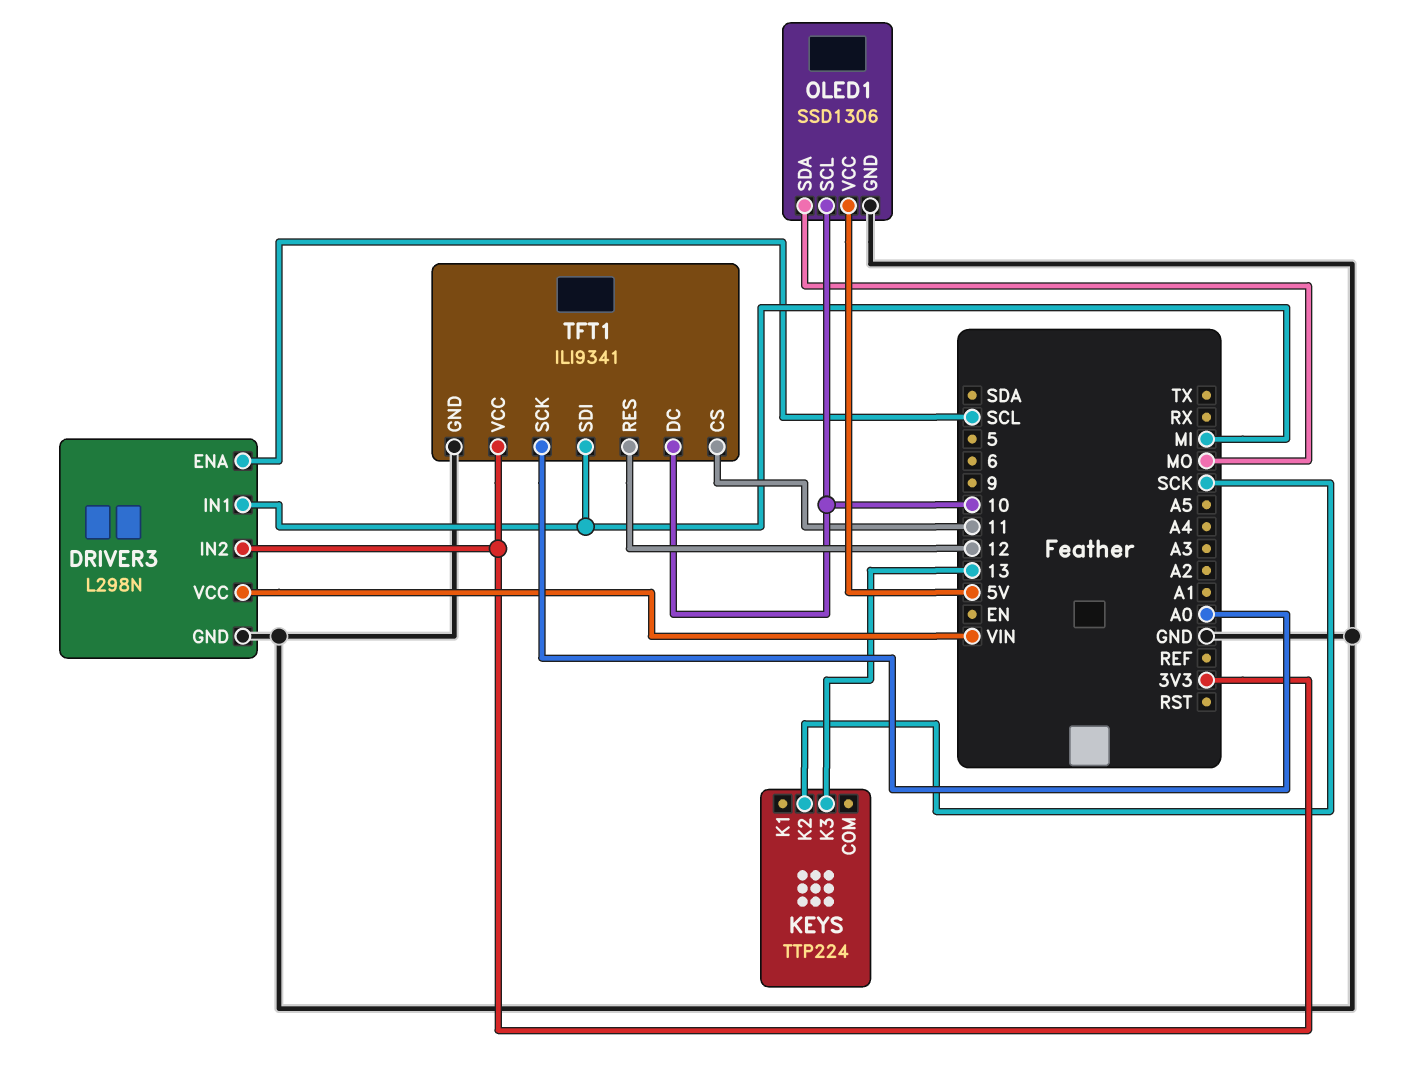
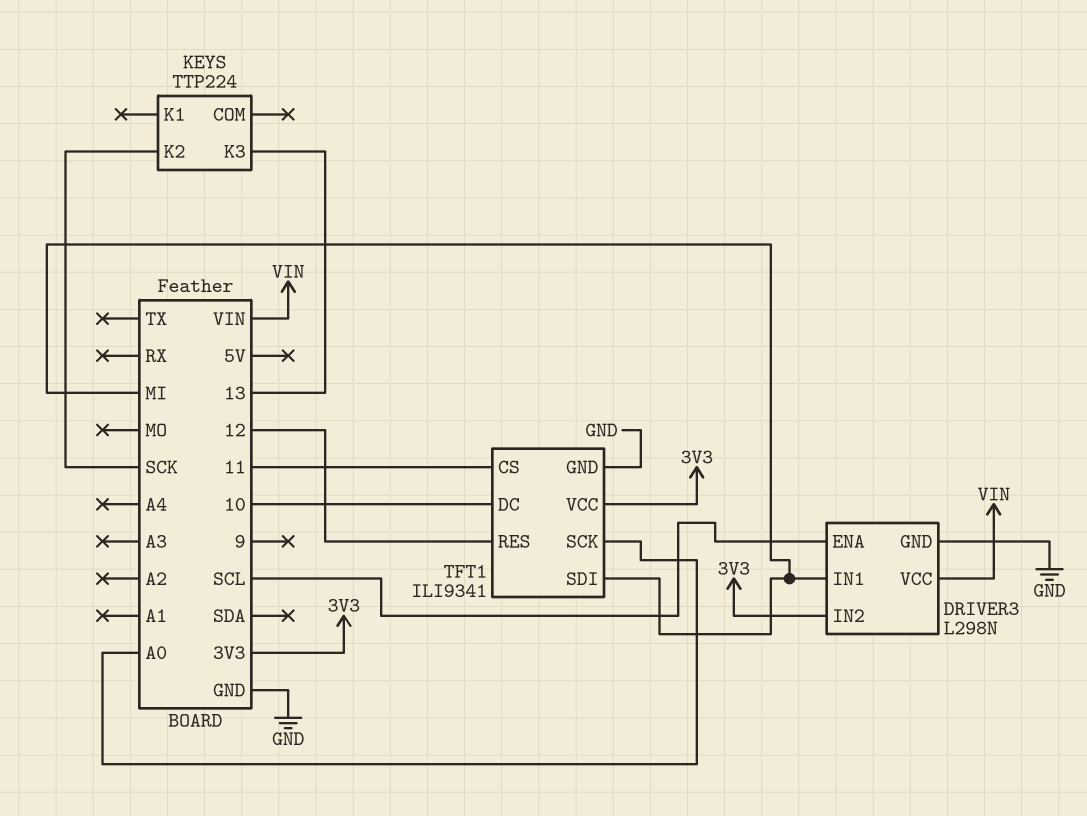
OLED1: SSD1306 -> none
OLED1 pin GND: GND -> none
OLED1 pin SCL: 10 -> none
OLED1 pin SDA: MO -> none
OLED1 pin VCC: 5V -> none

